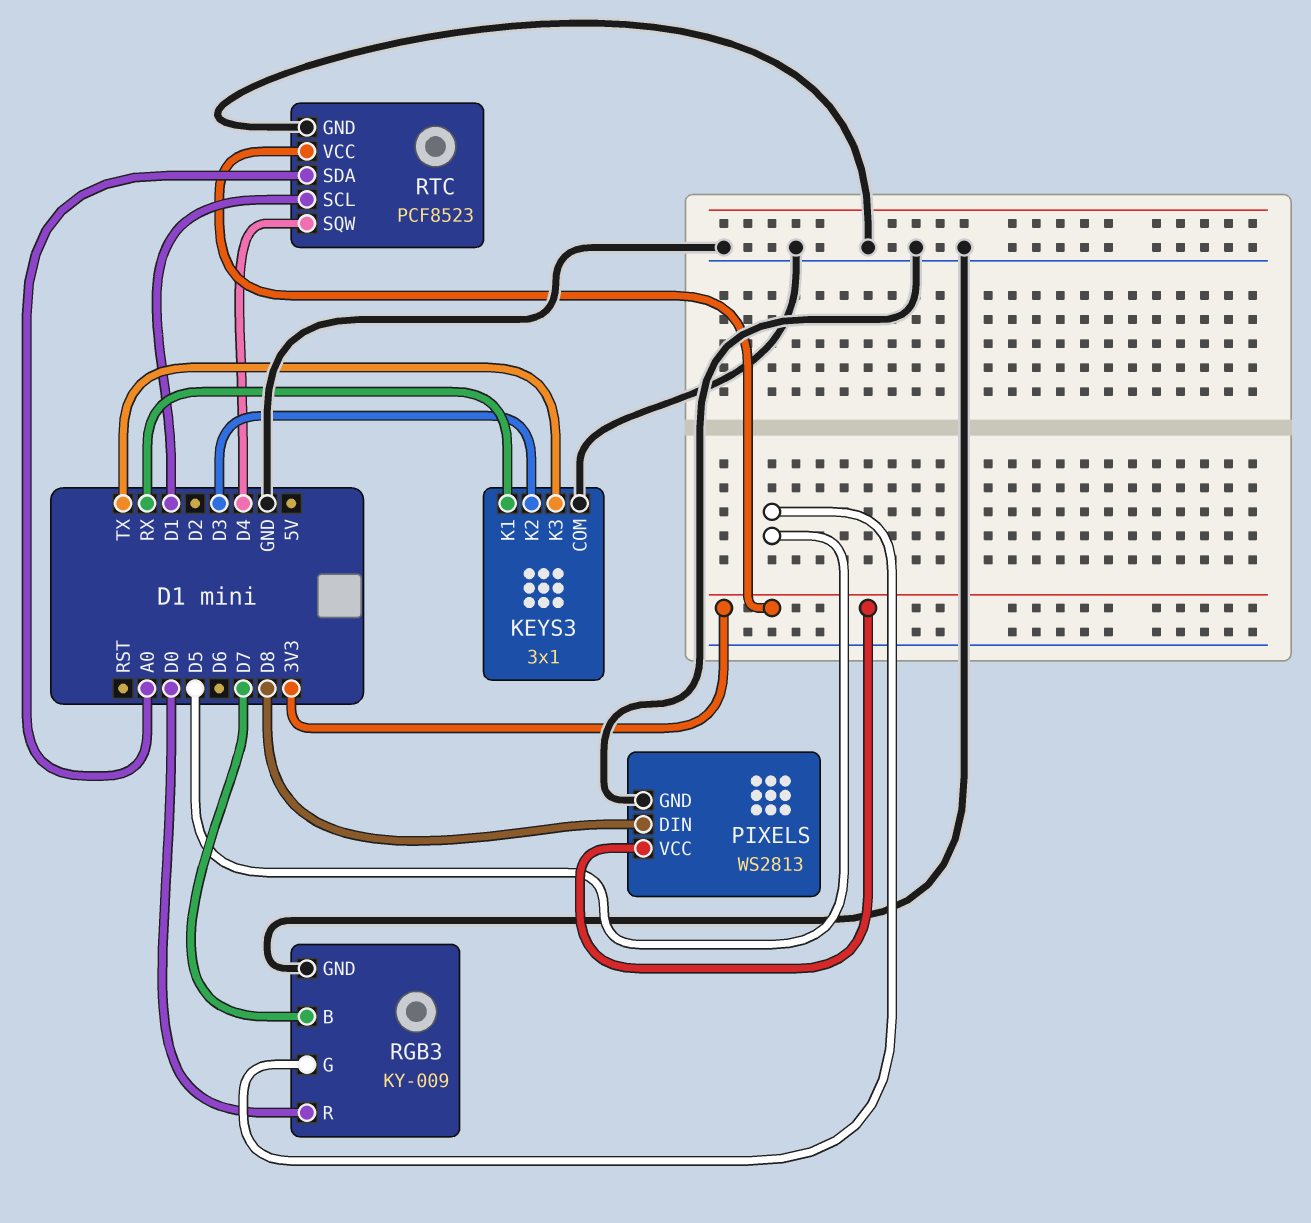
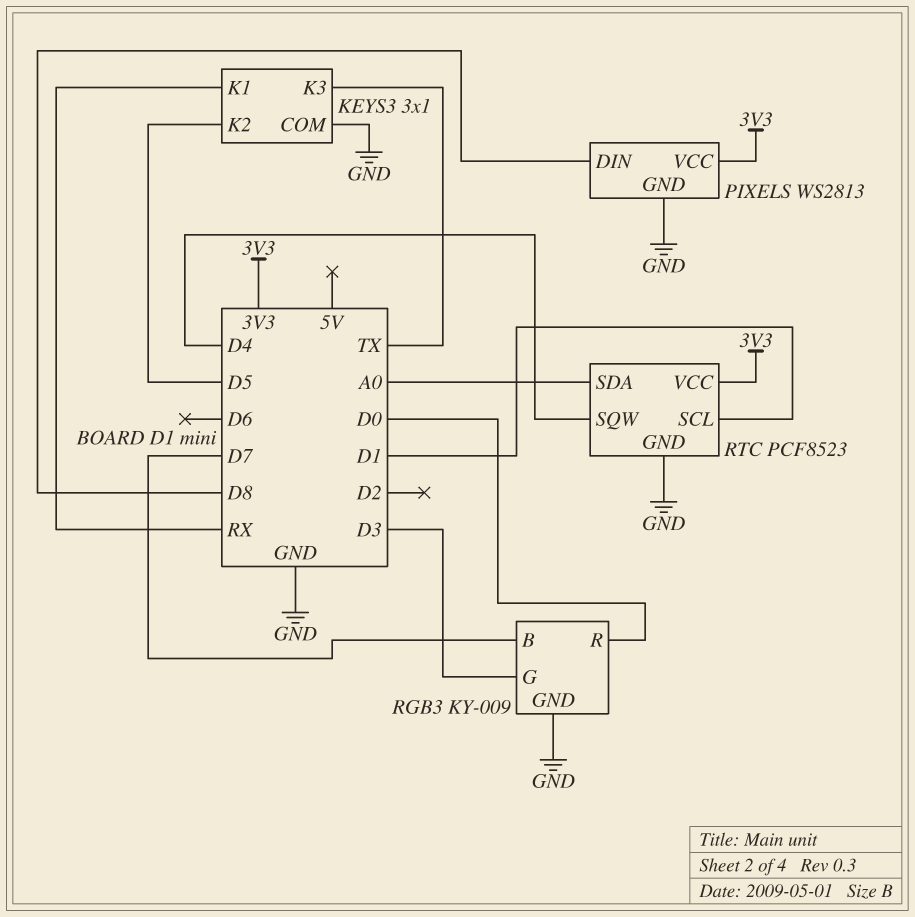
KEYS3 pin K2: D3 -> D5
RGB3 pin G: D5 -> D3

